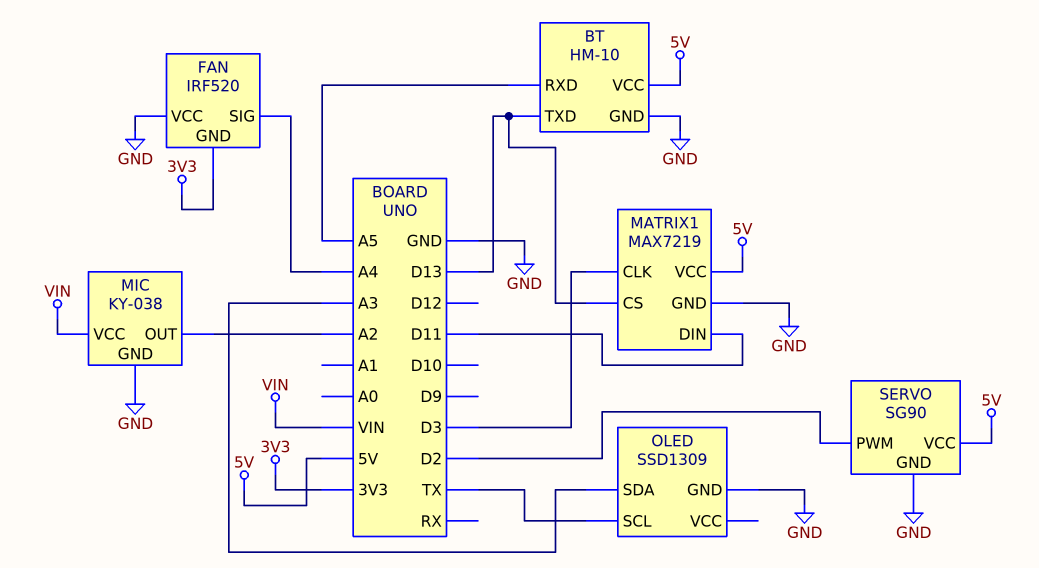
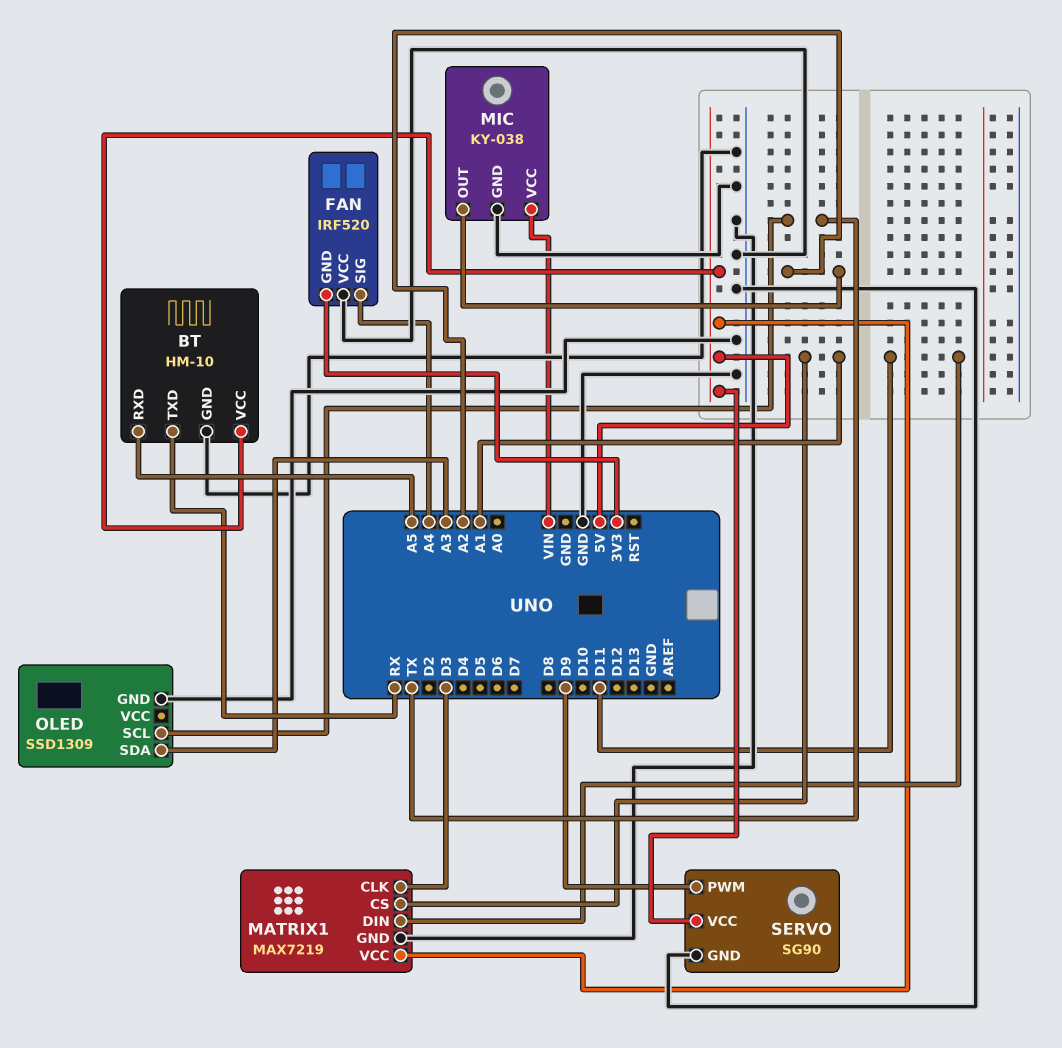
BT pin TXD: D13 -> RX
MATRIX1 pin CS: D13 -> A1
SERVO pin PWM: D2 -> D9

